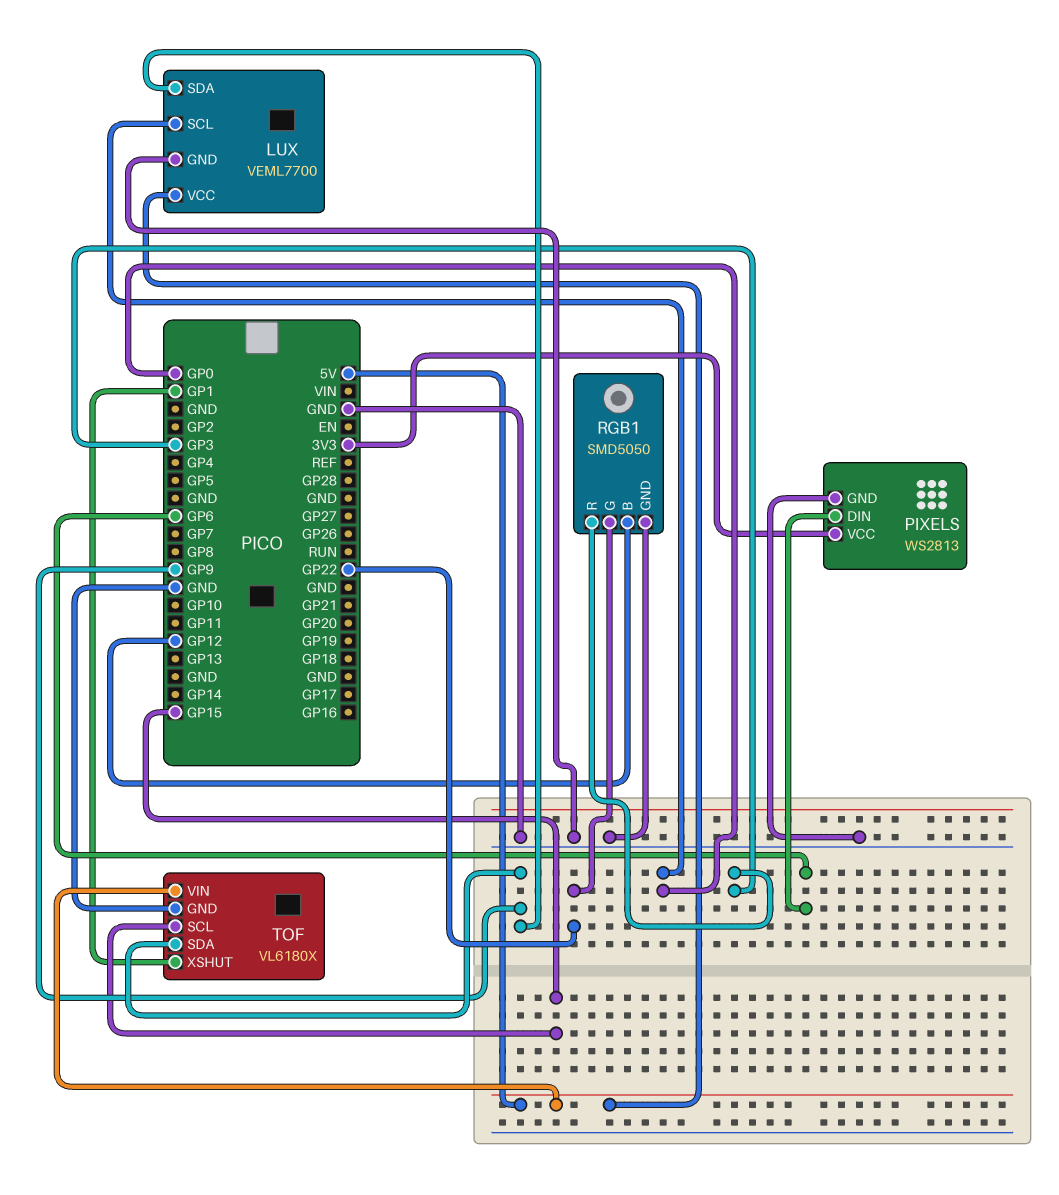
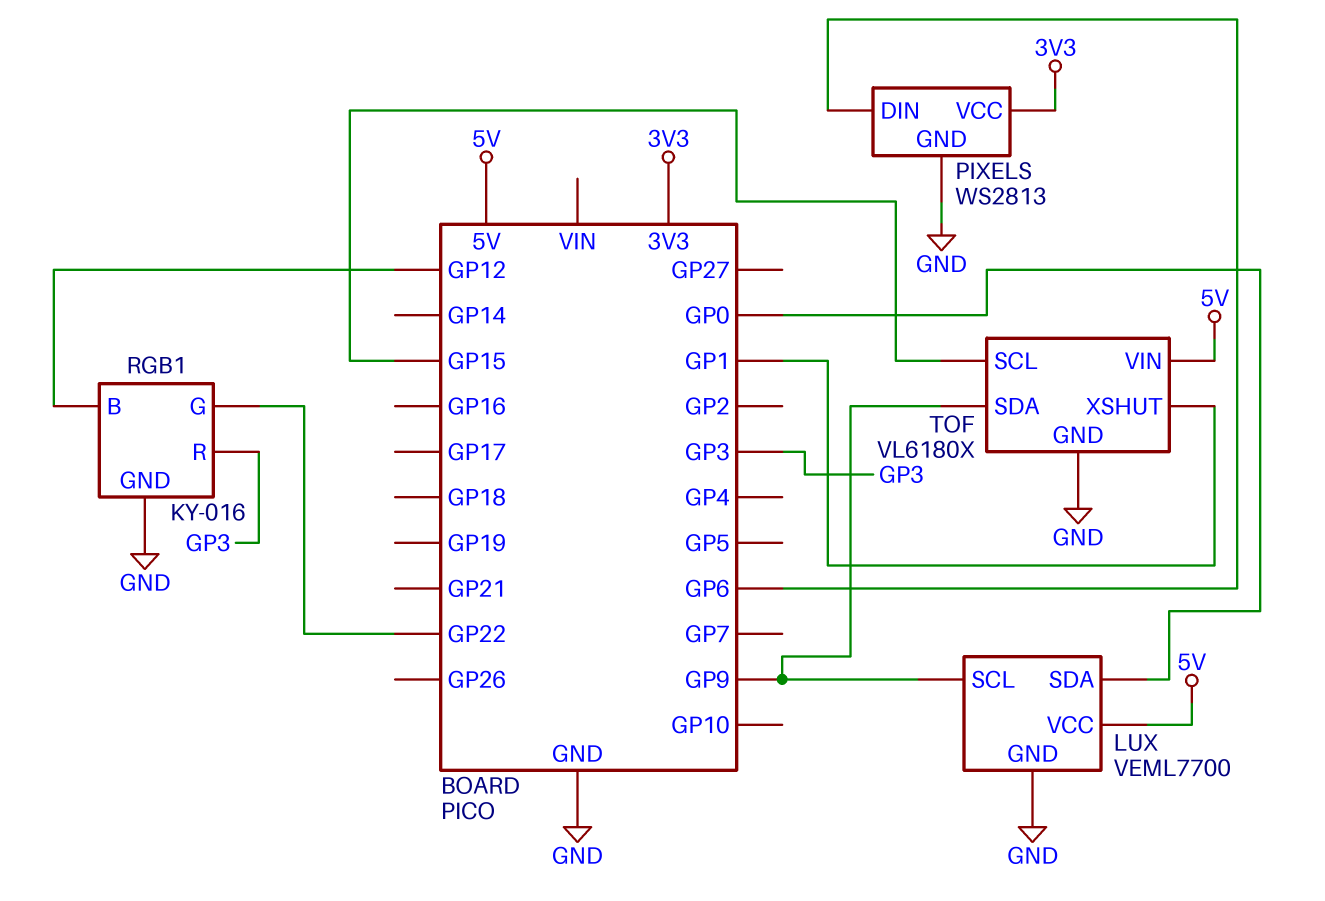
LUX pin SCL: GP0 -> GP9
LUX pin SDA: GP9 -> GP0
RGB1: SMD5050 -> KY-016

